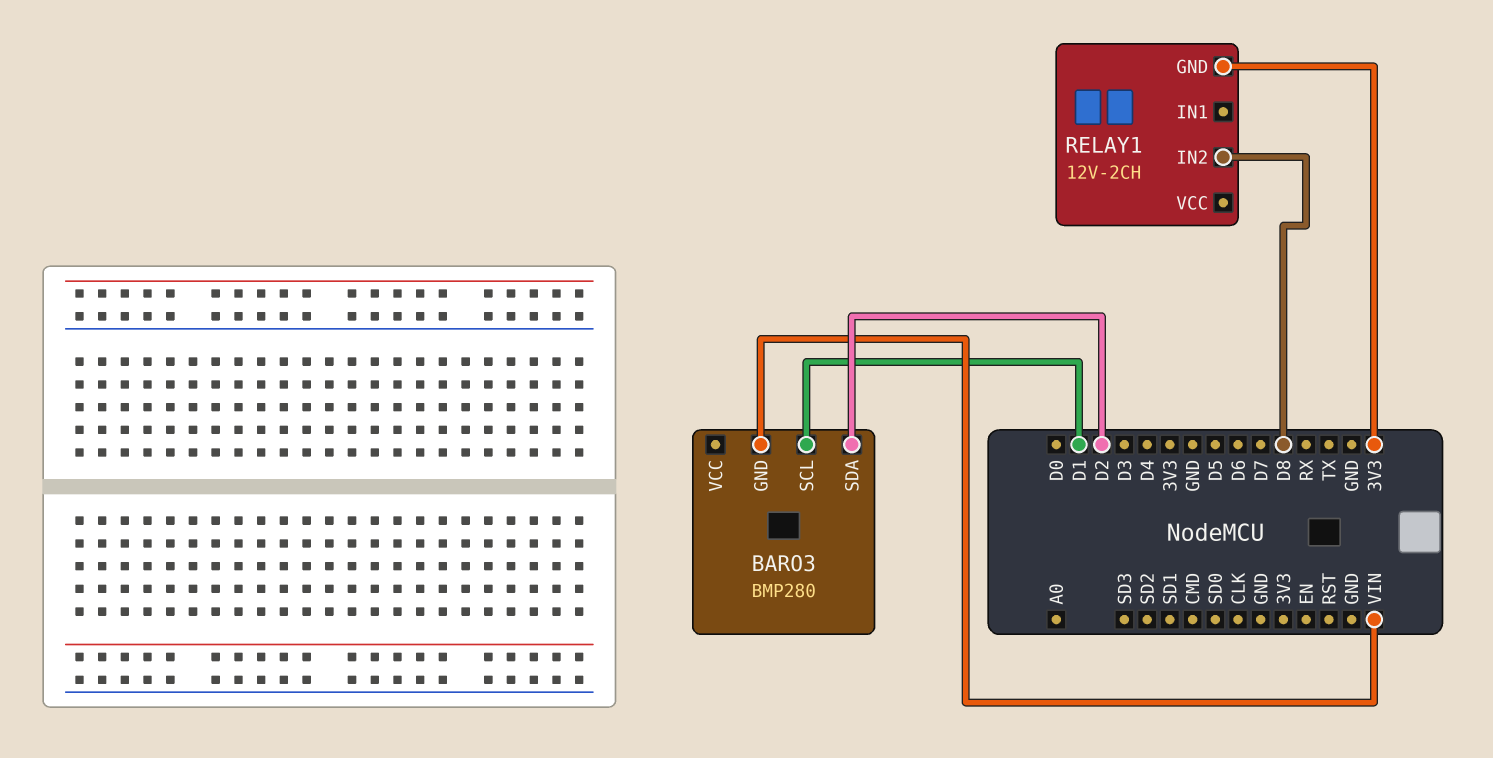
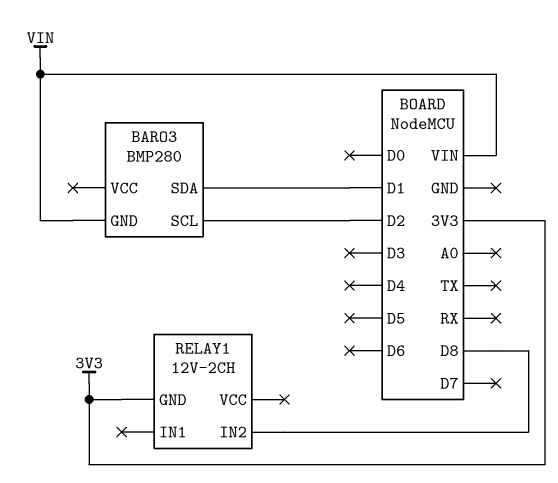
BARO3 pin SCL: D1 -> D2
BARO3 pin SDA: D2 -> D1

